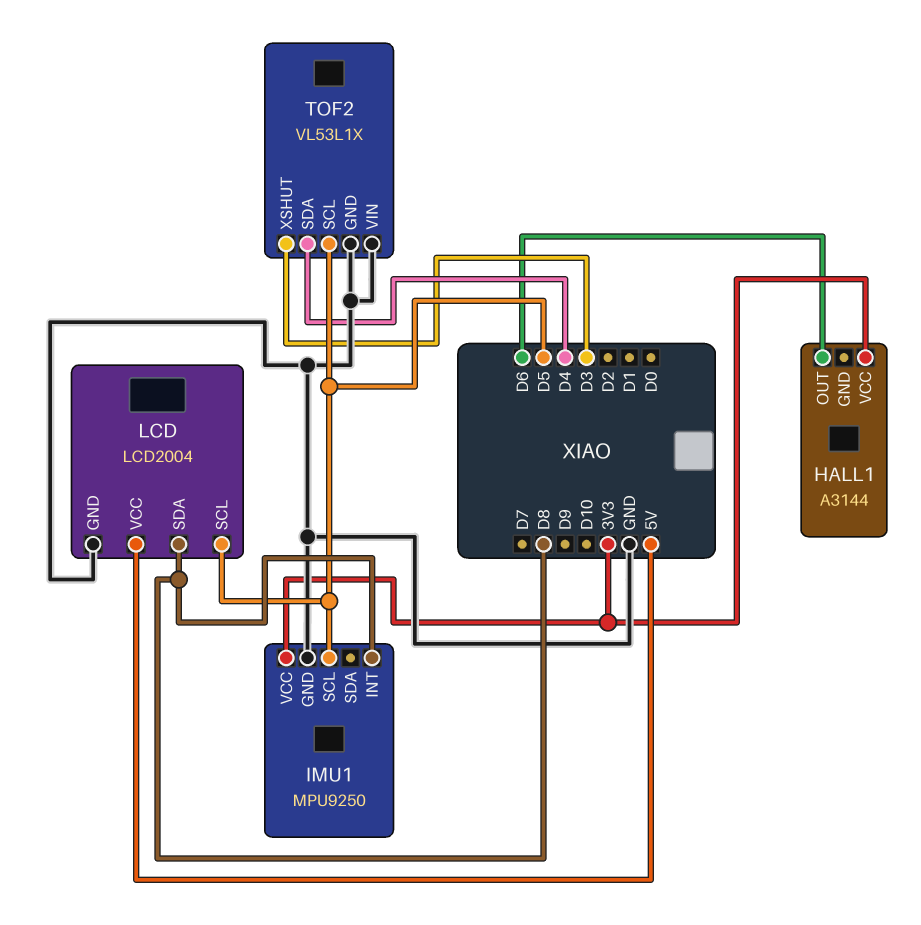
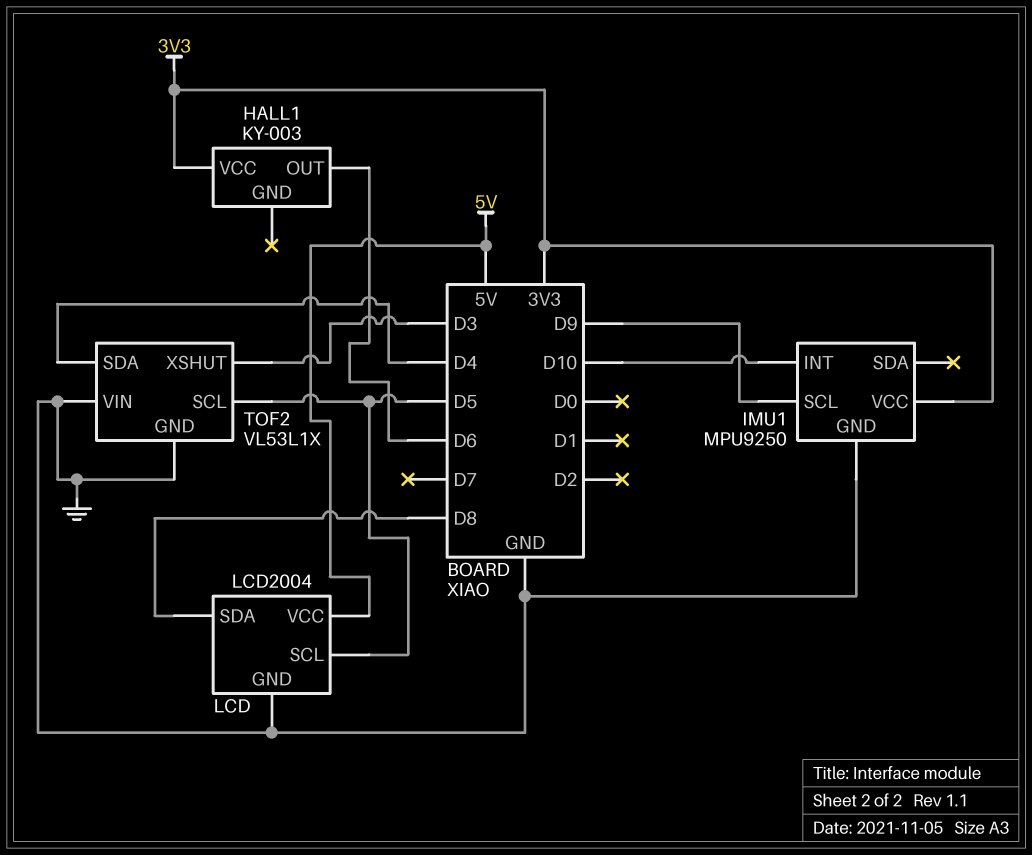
HALL1: A3144 -> KY-003
IMU1 pin INT: D8 -> D10
IMU1 pin SCL: D5 -> D9

